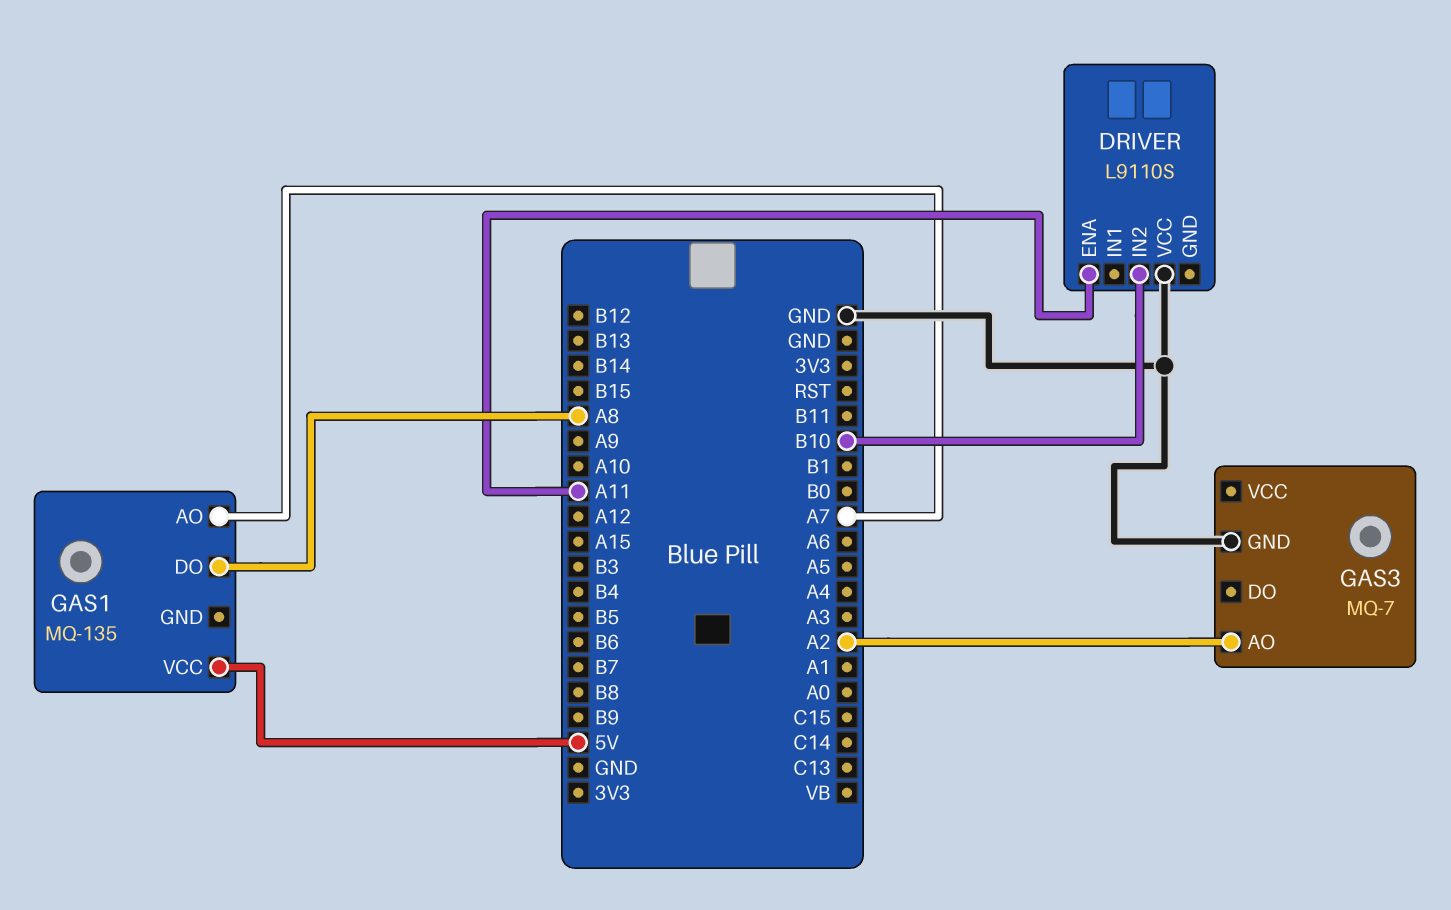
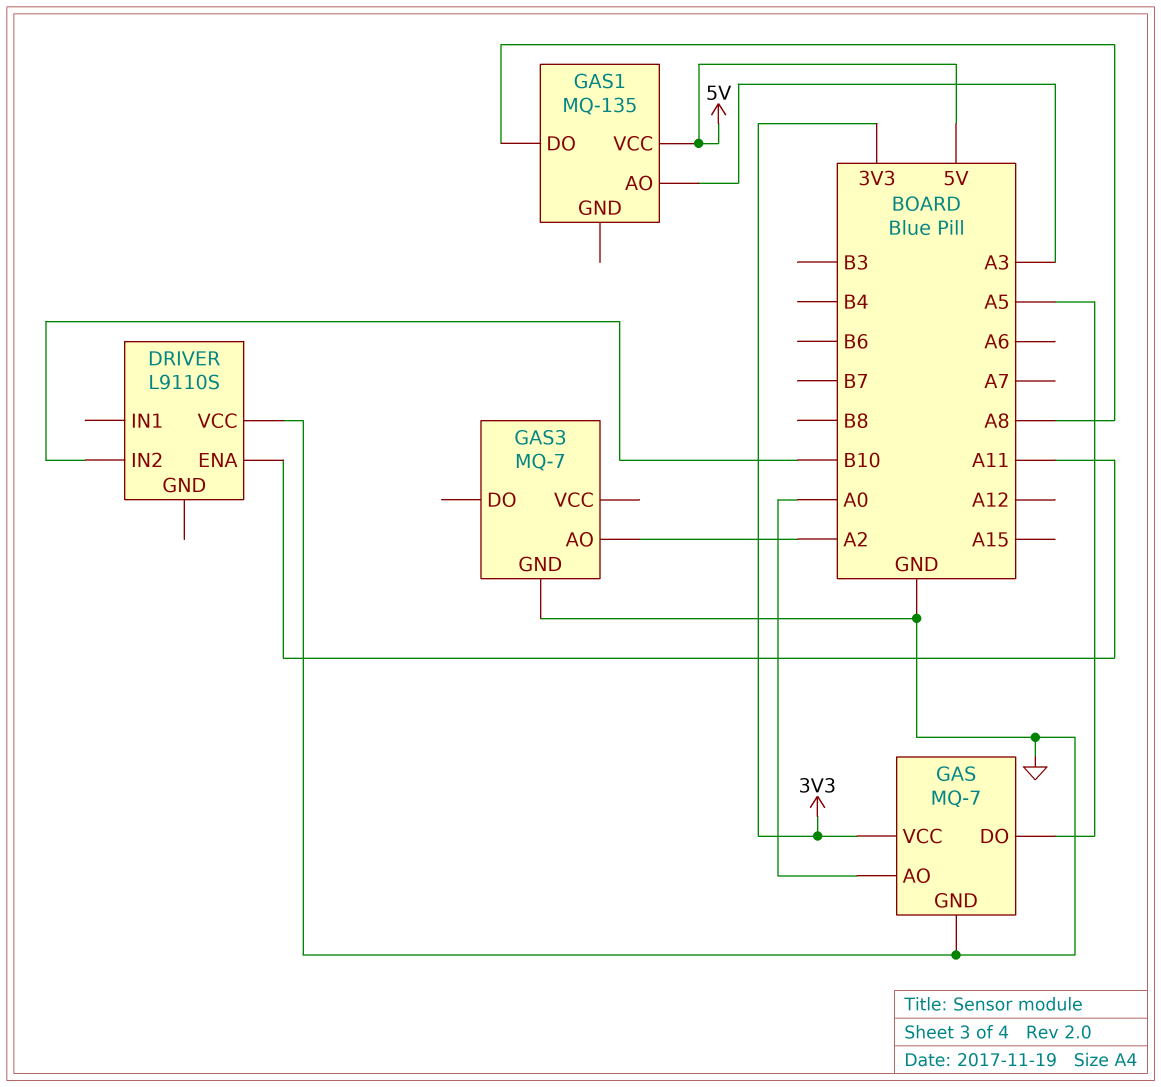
GAS: none -> MQ-7
GAS pin AO: none -> A0
GAS pin DO: none -> A5
GAS pin GND: none -> GND
GAS pin VCC: none -> 3V3
GAS1 pin AO: A7 -> A3

